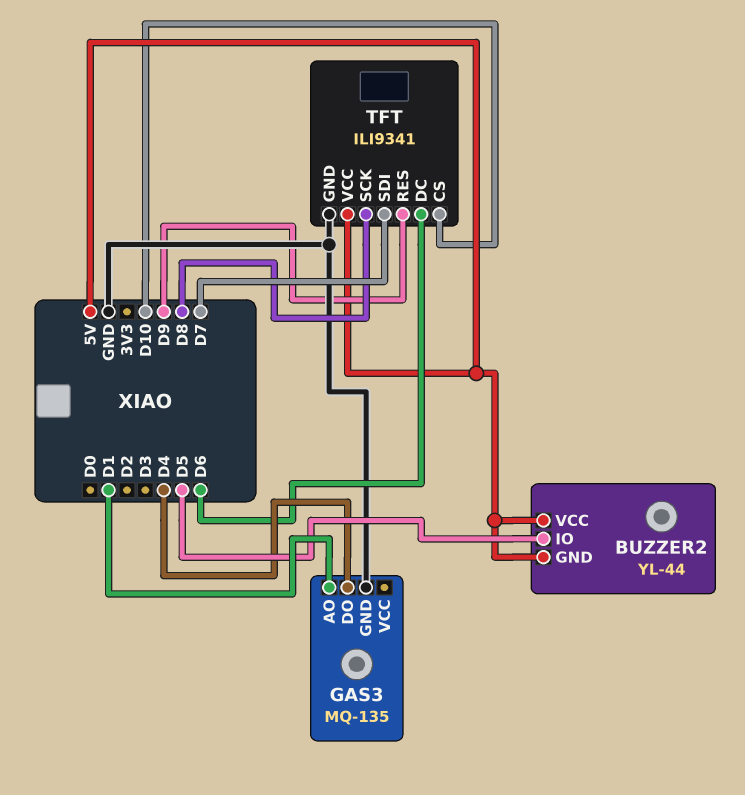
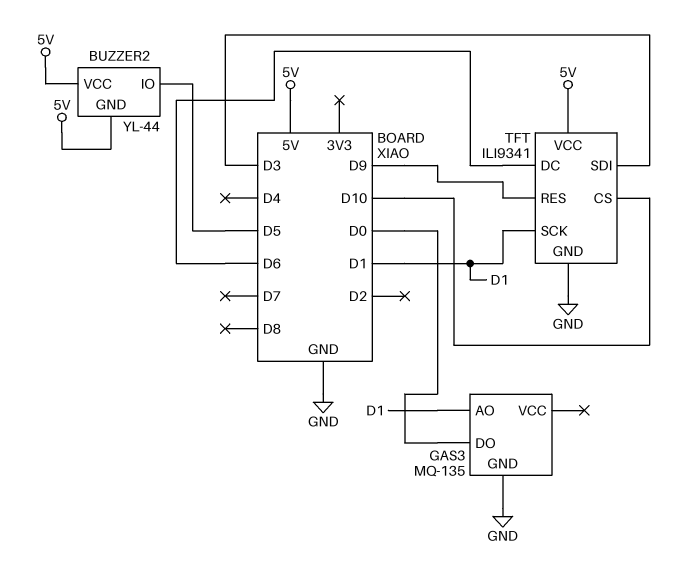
GAS3 pin DO: D4 -> D0
TFT pin SCK: D8 -> D1
TFT pin SDI: D7 -> D3

